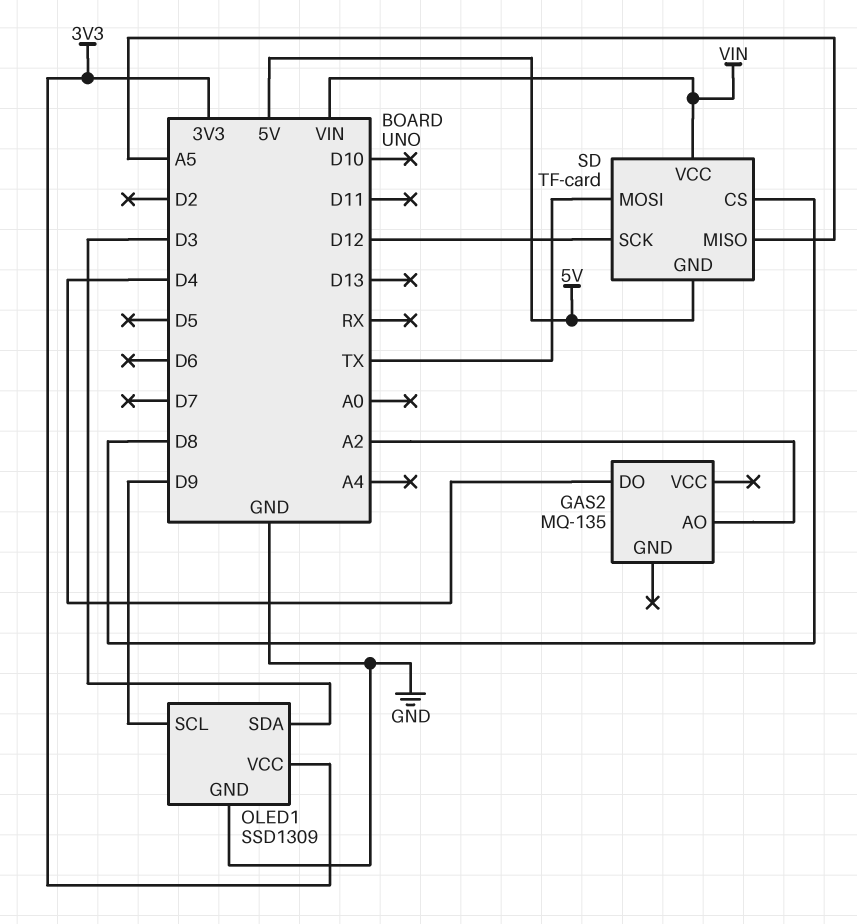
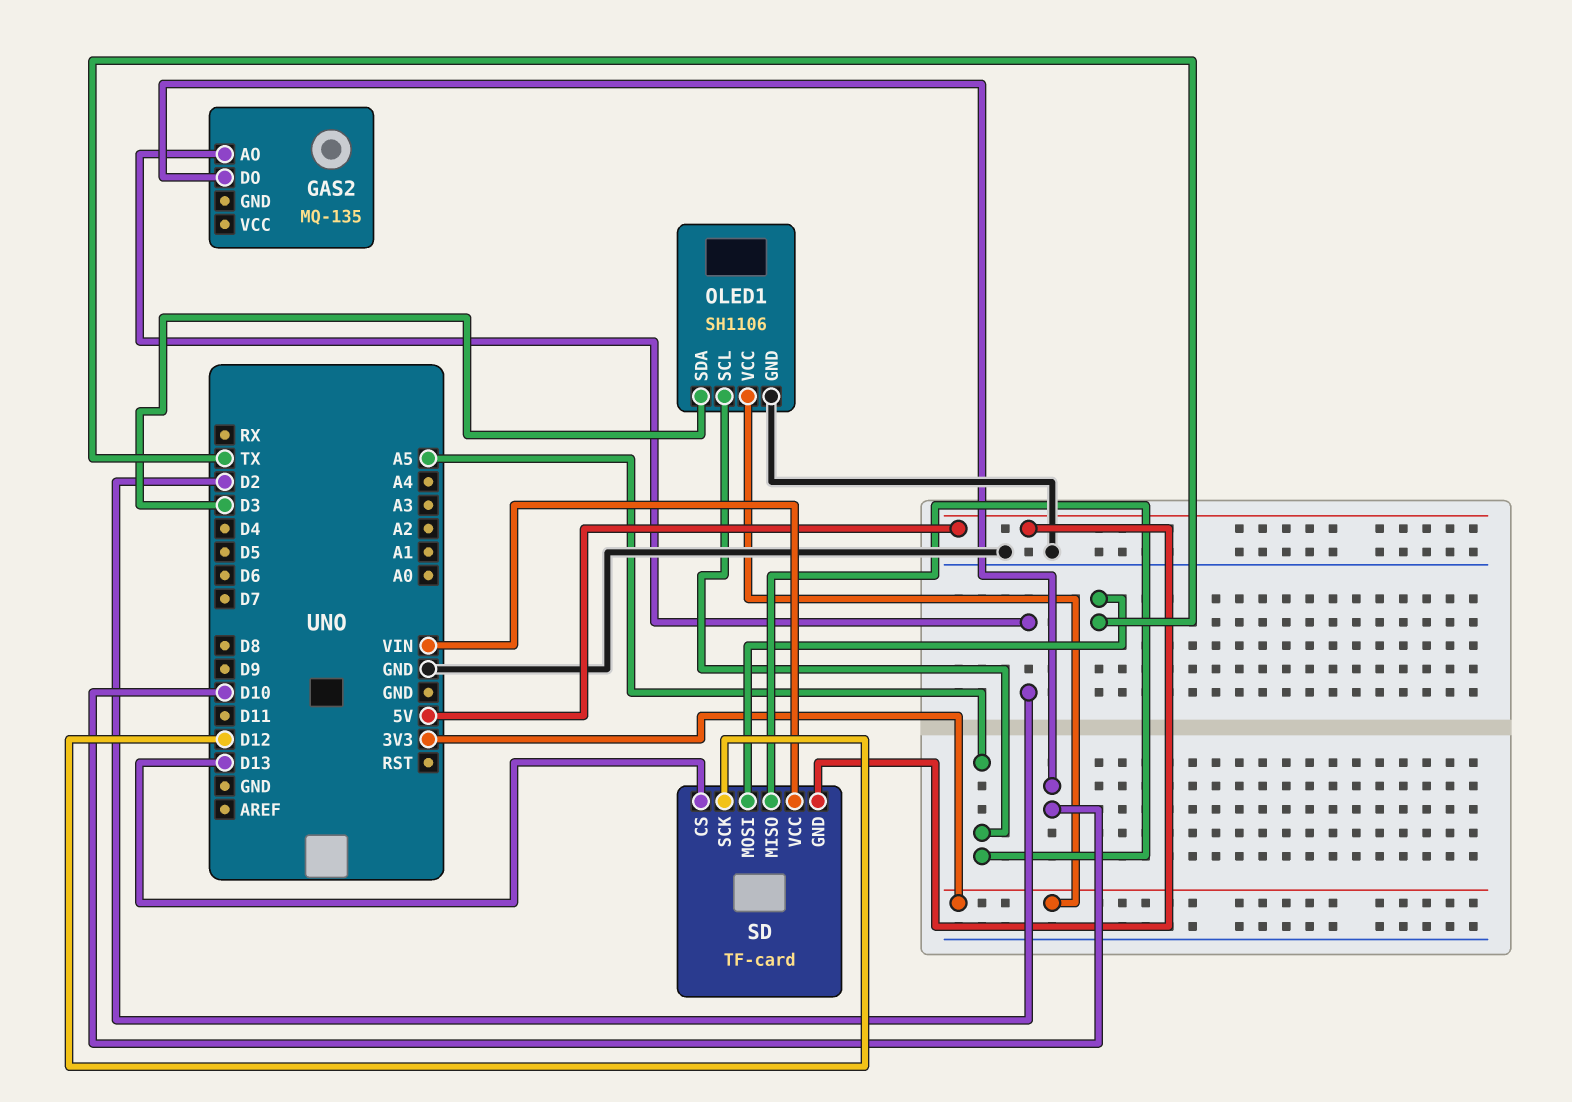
GAS2 pin AO: A2 -> D2
GAS2 pin DO: D4 -> D10
OLED1: SSD1309 -> SH1106
OLED1 pin SCL: D9 -> A5
SD pin CS: D8 -> D13

